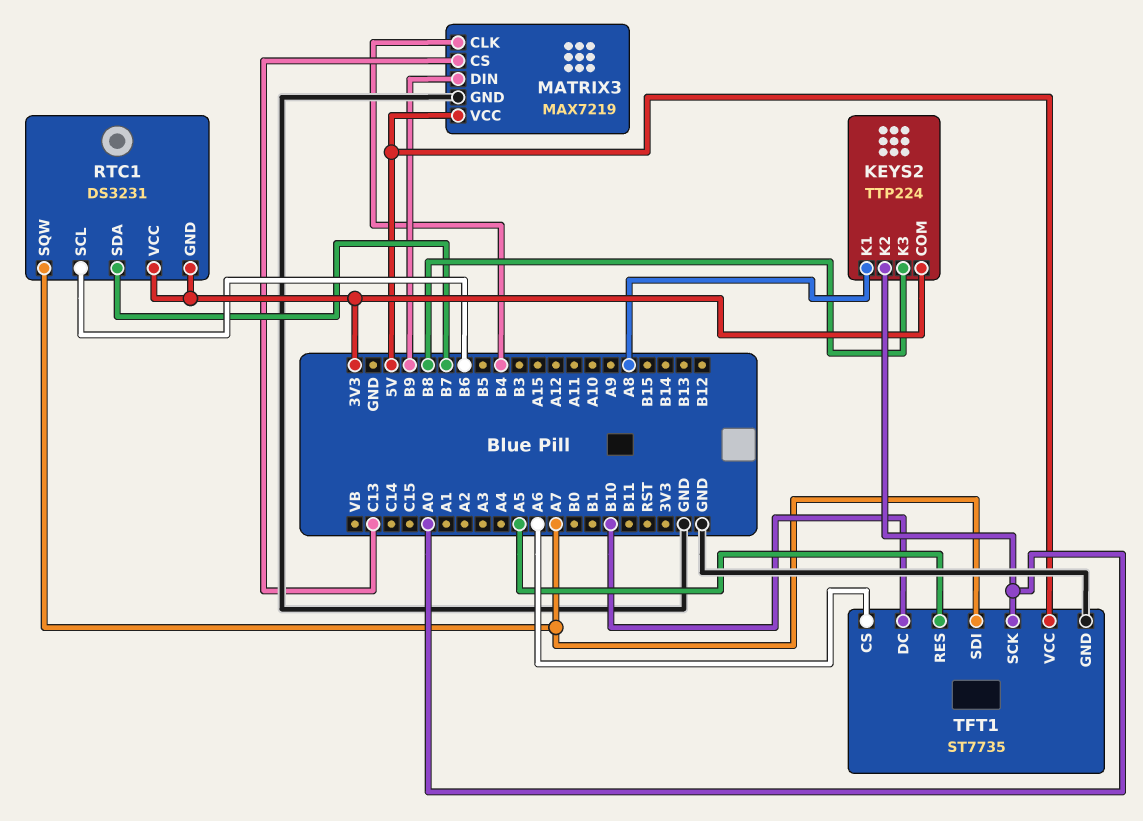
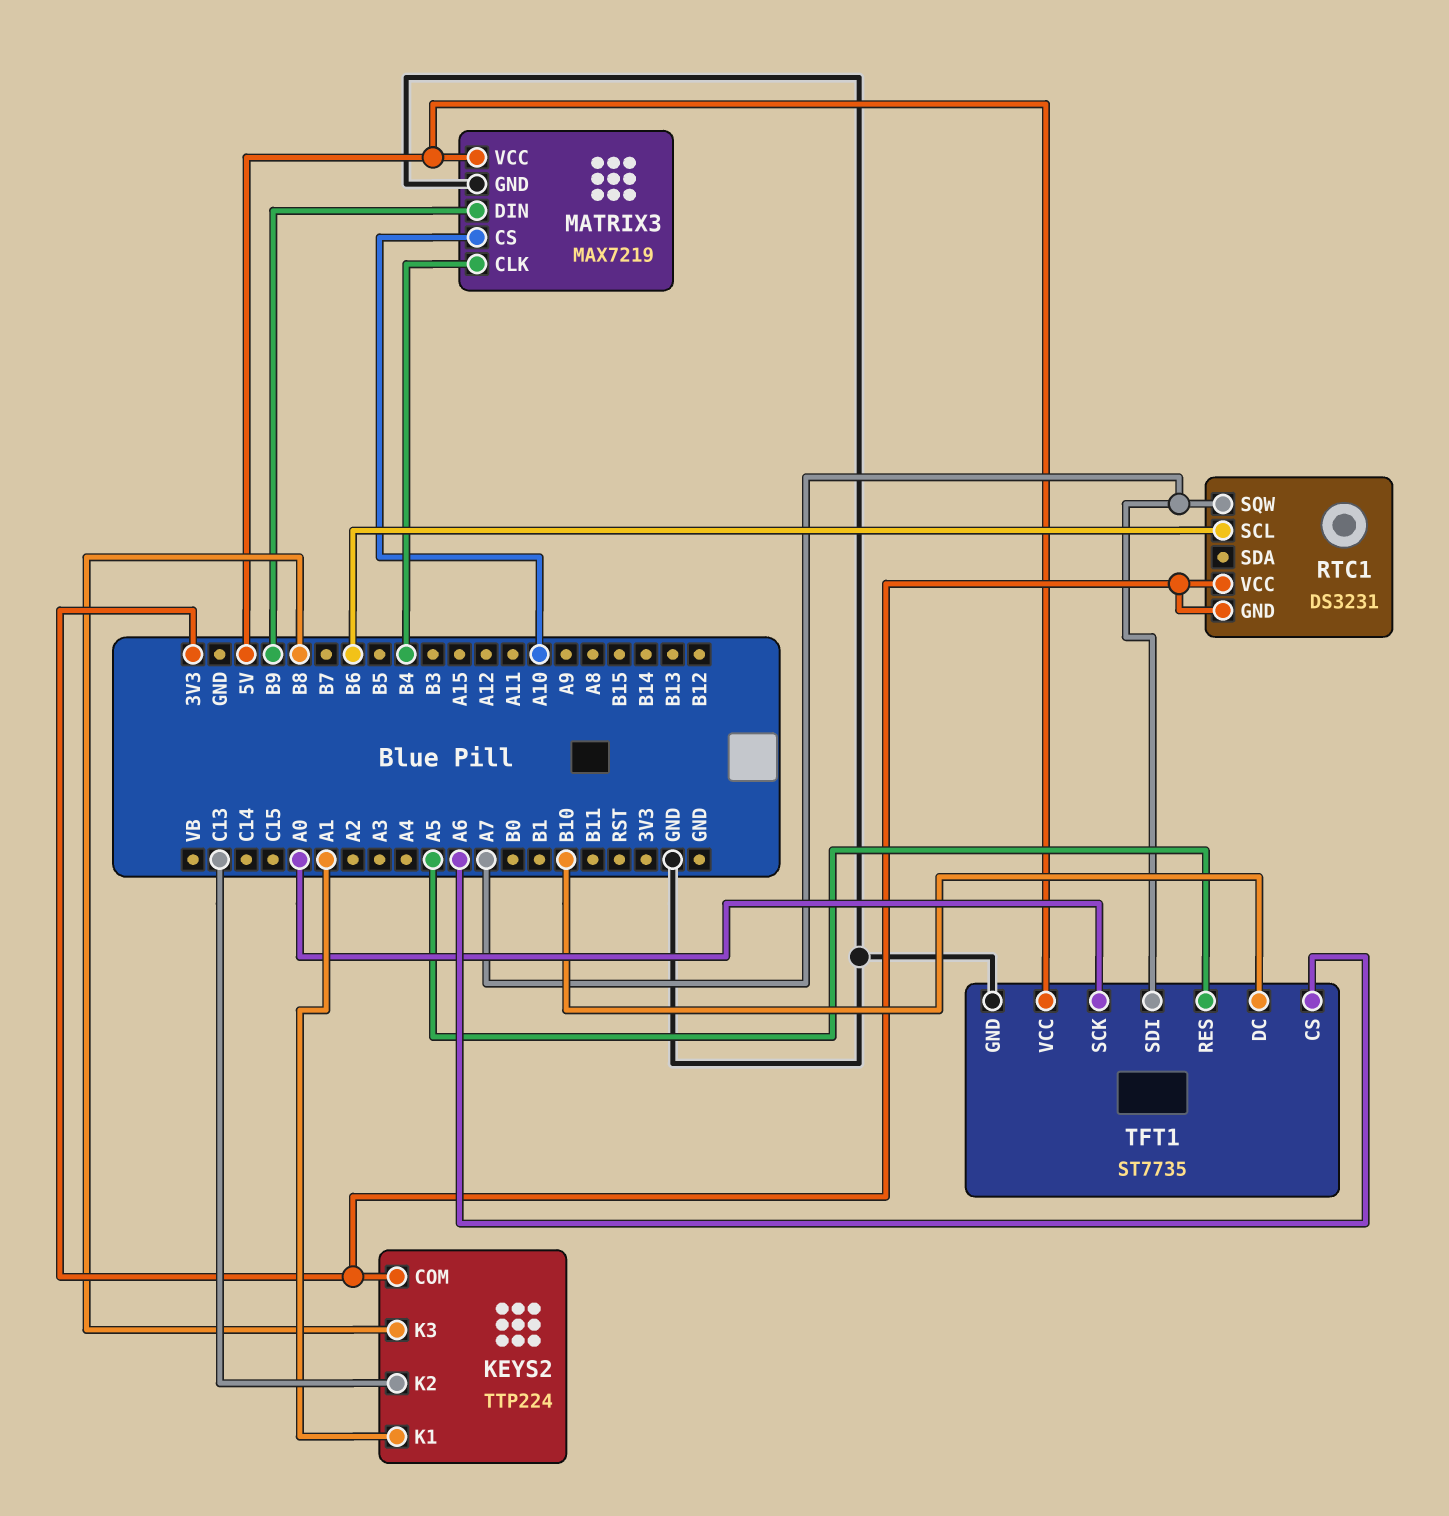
KEYS2 pin K1: A8 -> A1
KEYS2 pin K2: A0 -> C13
MATRIX3 pin CS: C13 -> A10
RTC1 pin SDA: B7 -> none

